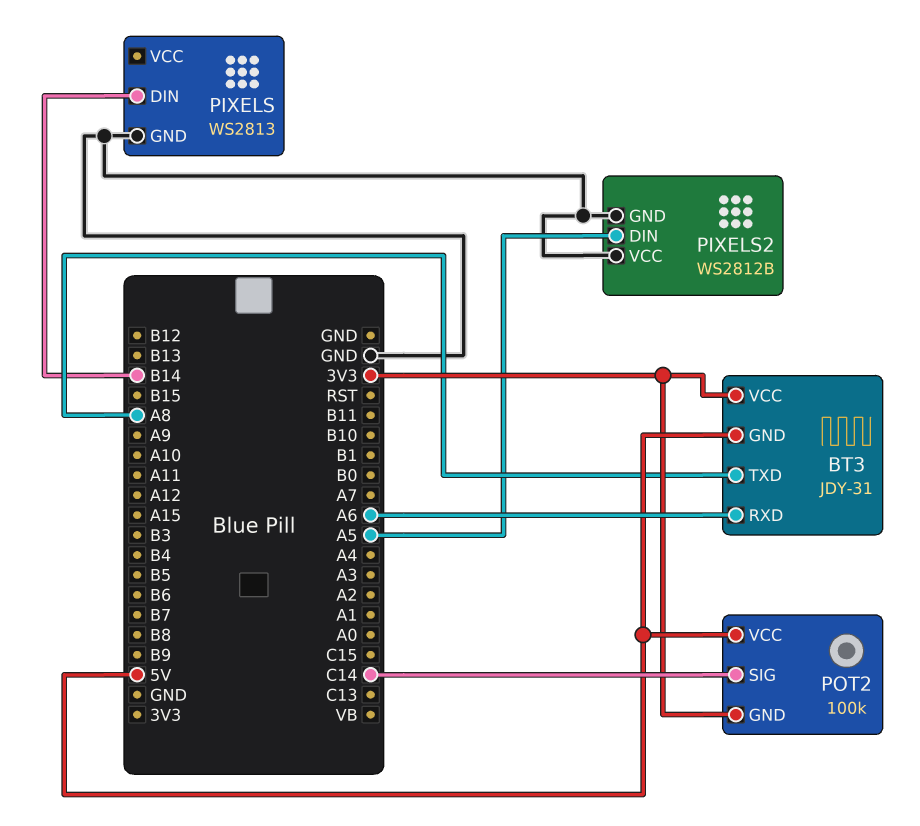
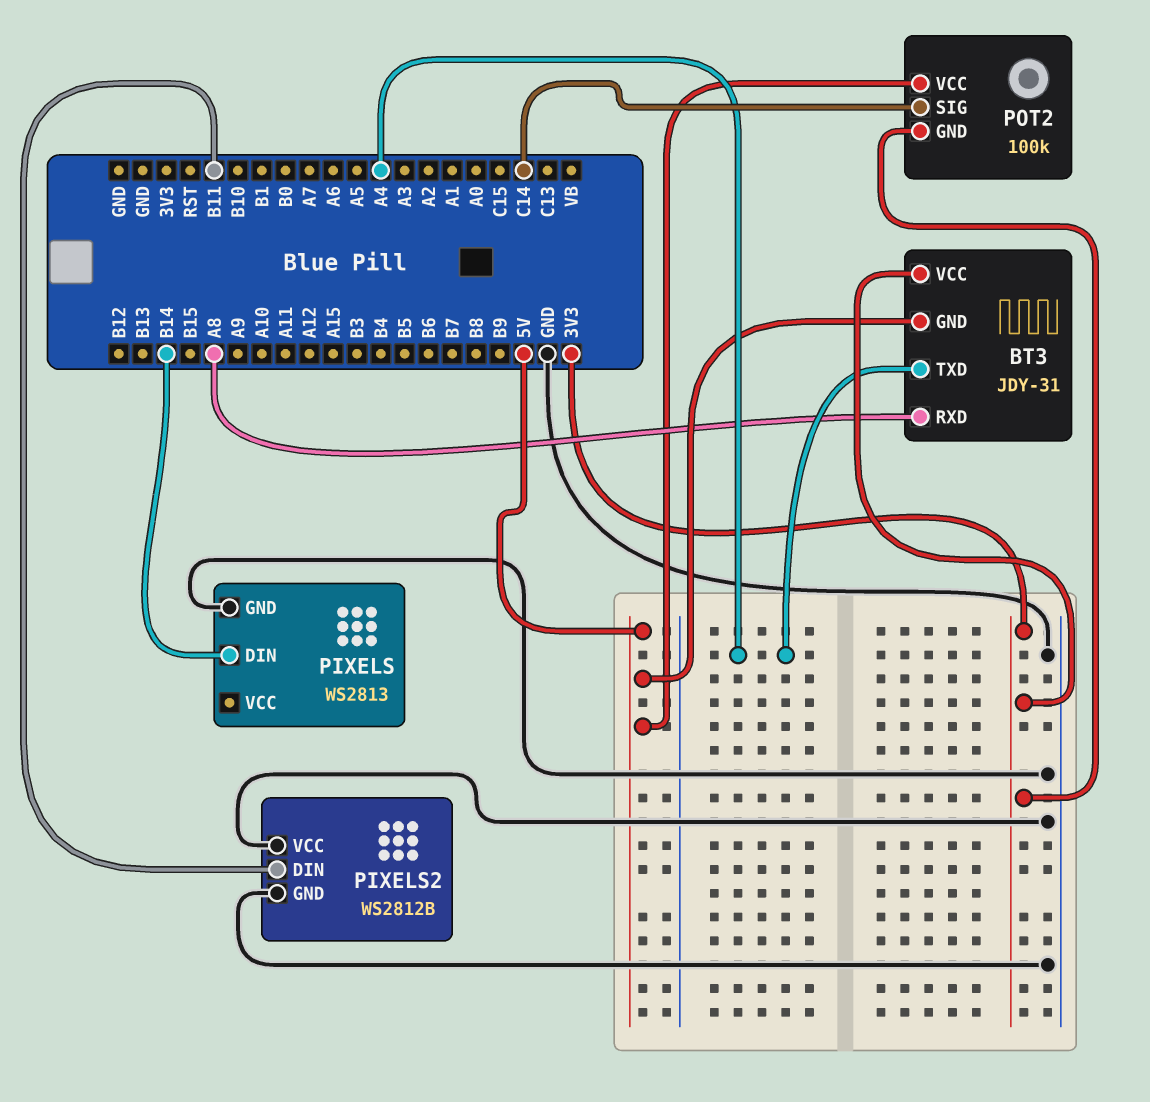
BT3 pin RXD: A6 -> A8
BT3 pin TXD: A8 -> A4
PIXELS2 pin DIN: A5 -> B11

